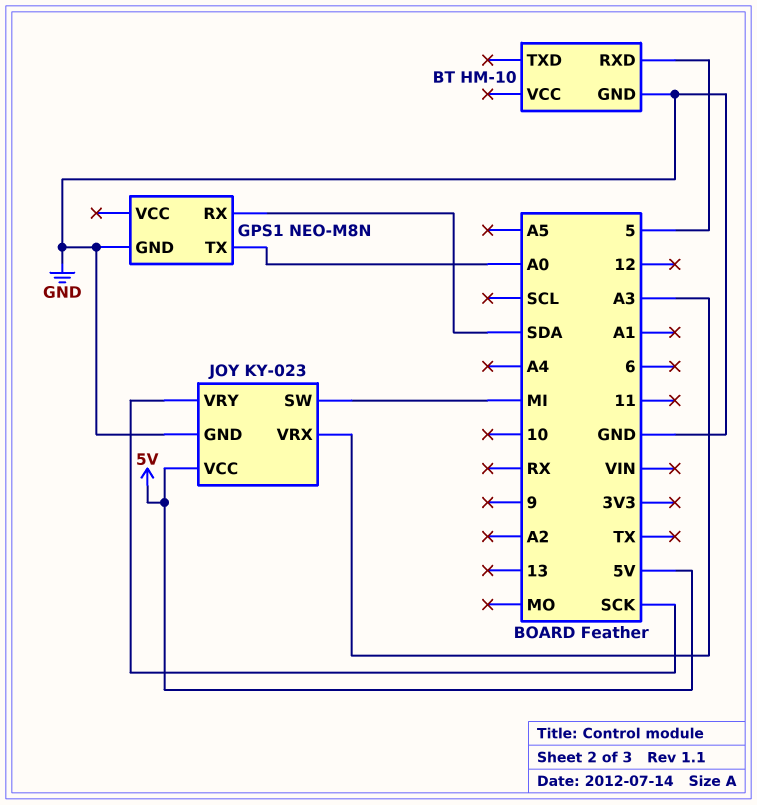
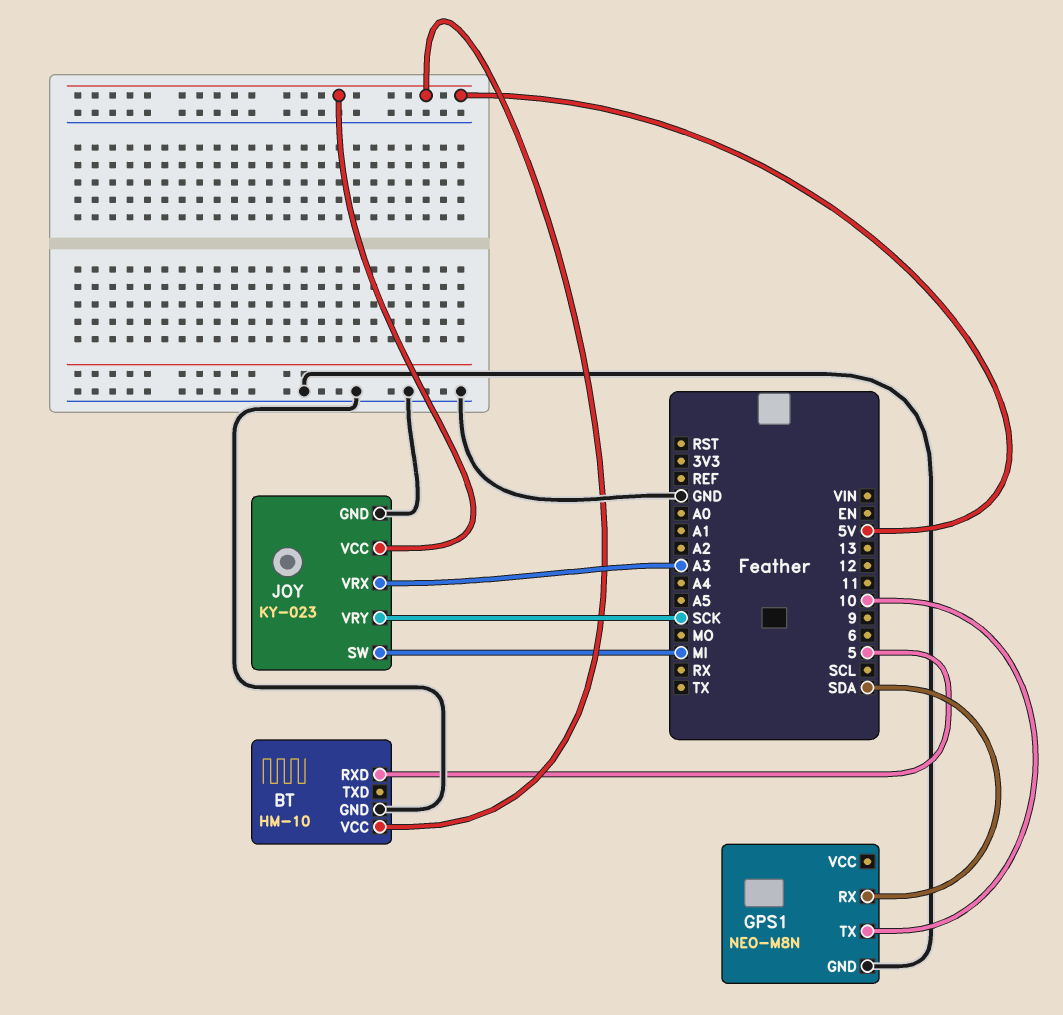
BT pin VCC: none -> 5V
GPS1 pin TX: A0 -> 10

